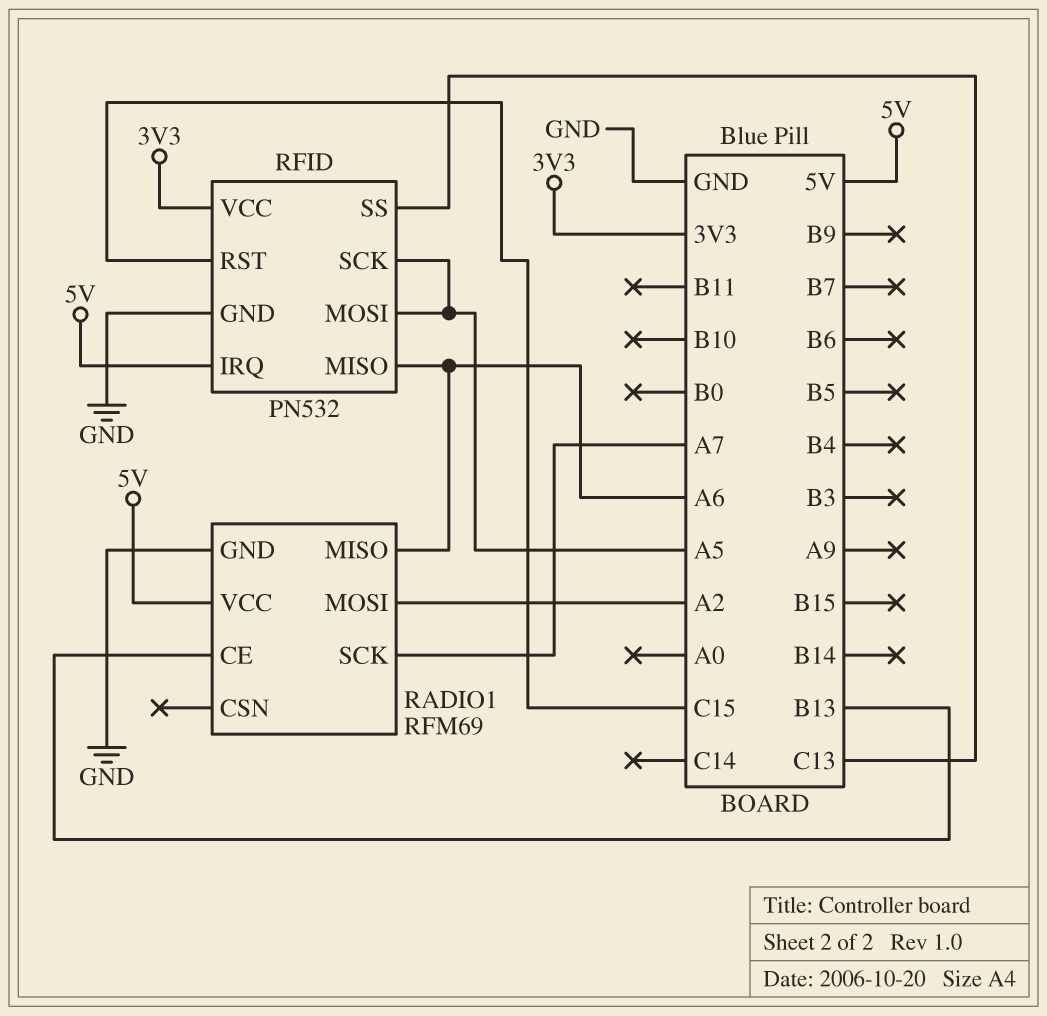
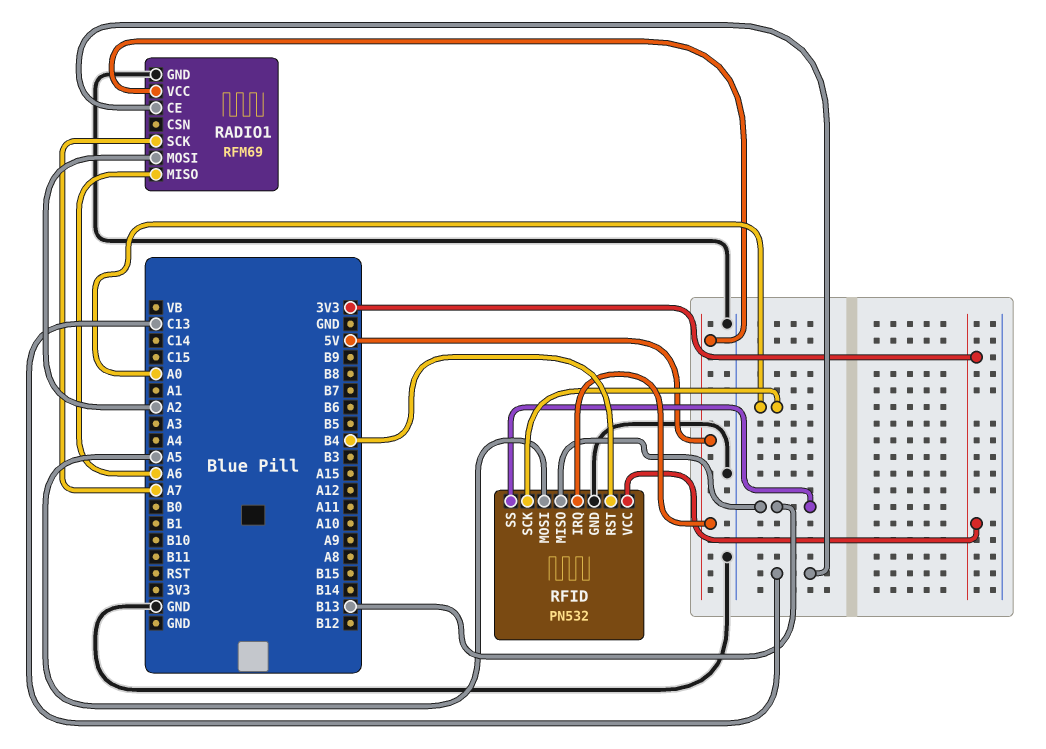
RADIO1 pin CE: B13 -> C13
RFID pin MISO: A6 -> B13
RFID pin RST: C15 -> B4
RFID pin SCK: A5 -> A0
RFID pin SS: C13 -> B13

